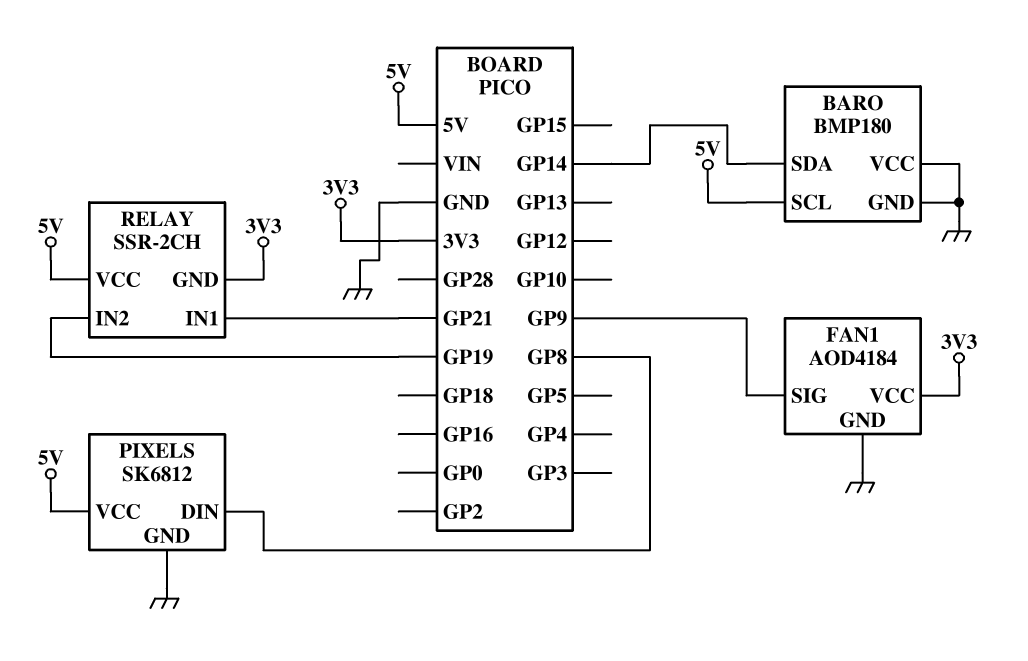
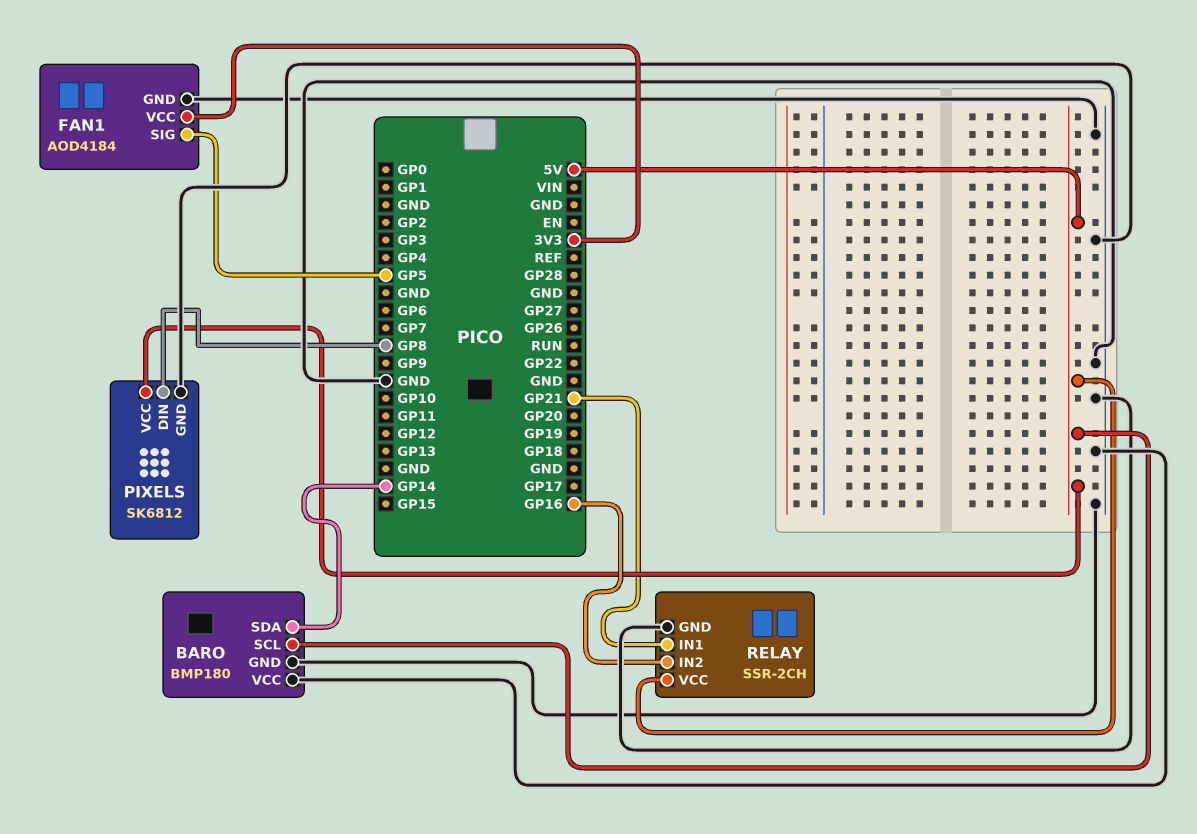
FAN1 pin SIG: GP9 -> GP5
RELAY pin GND: 3V3 -> GND
RELAY pin IN2: GP19 -> GP16

